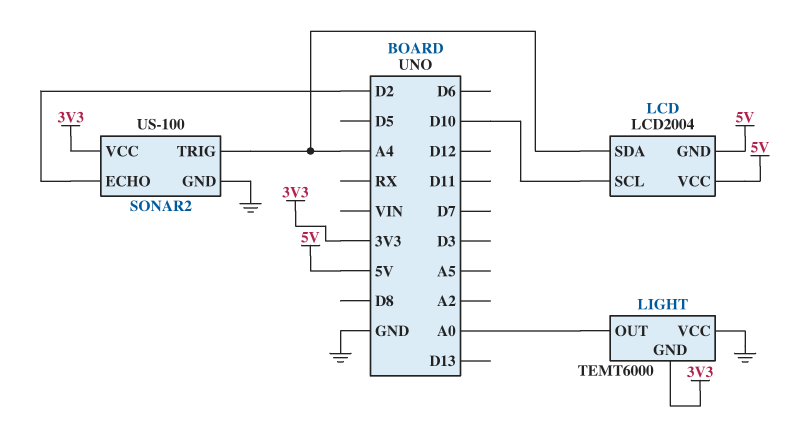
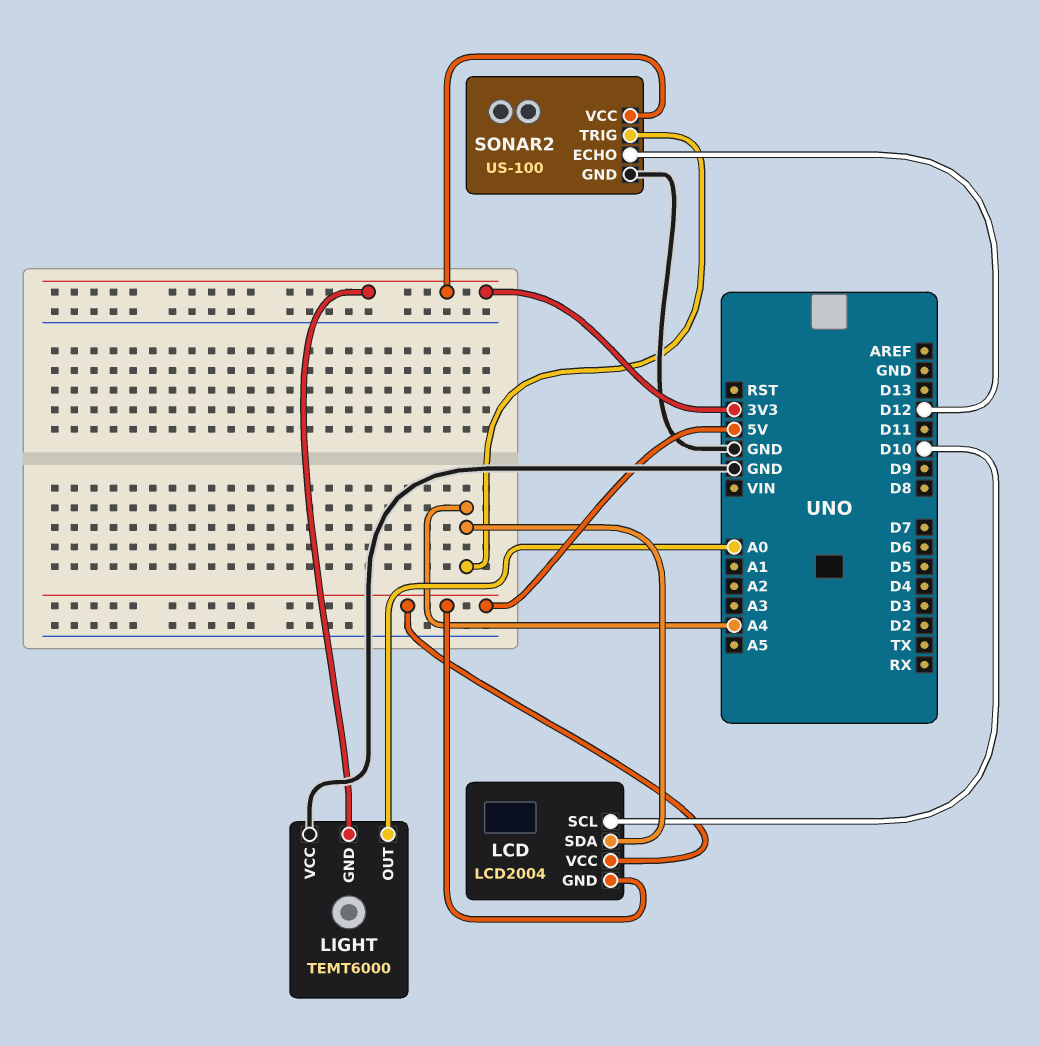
SONAR2 pin ECHO: D2 -> D12

